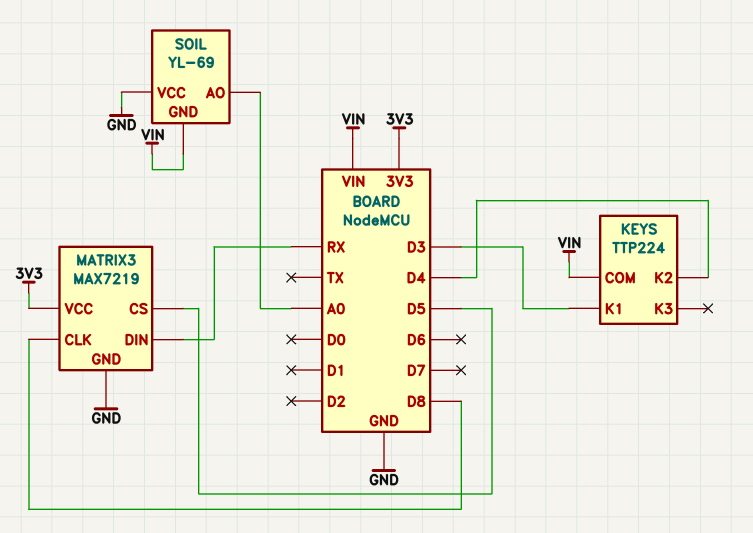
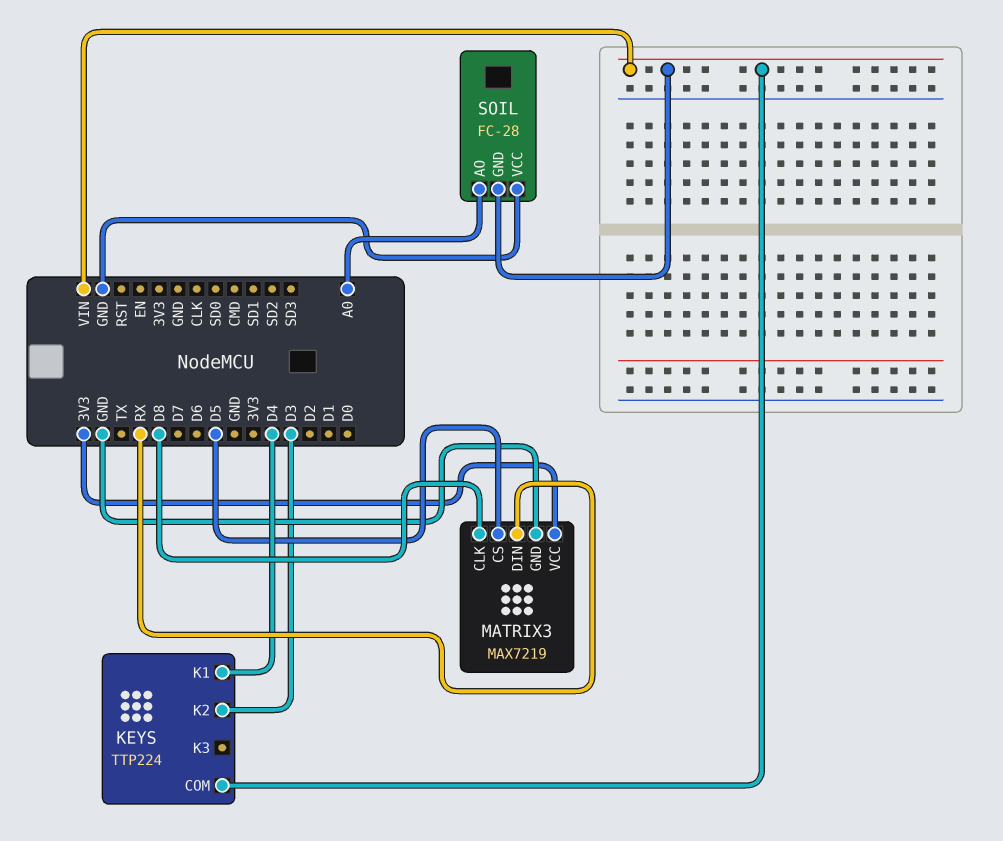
KEYS pin K1: D3 -> D4
KEYS pin K2: D4 -> D3
SOIL: YL-69 -> FC-28

